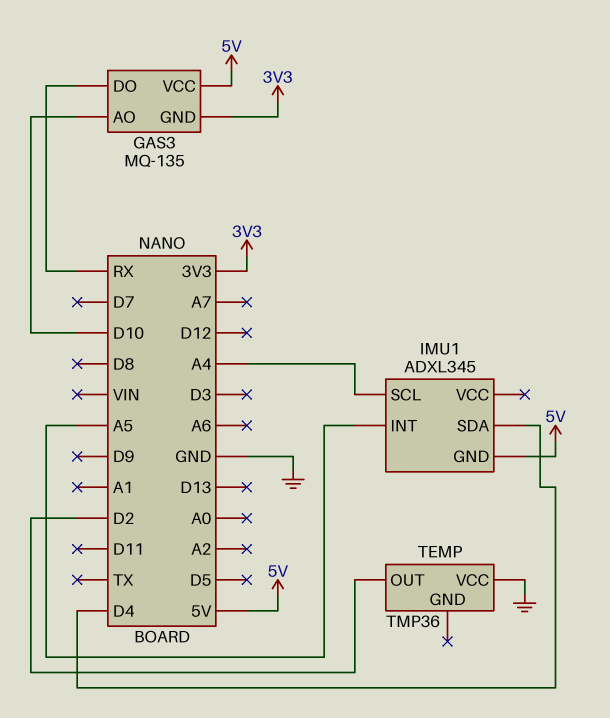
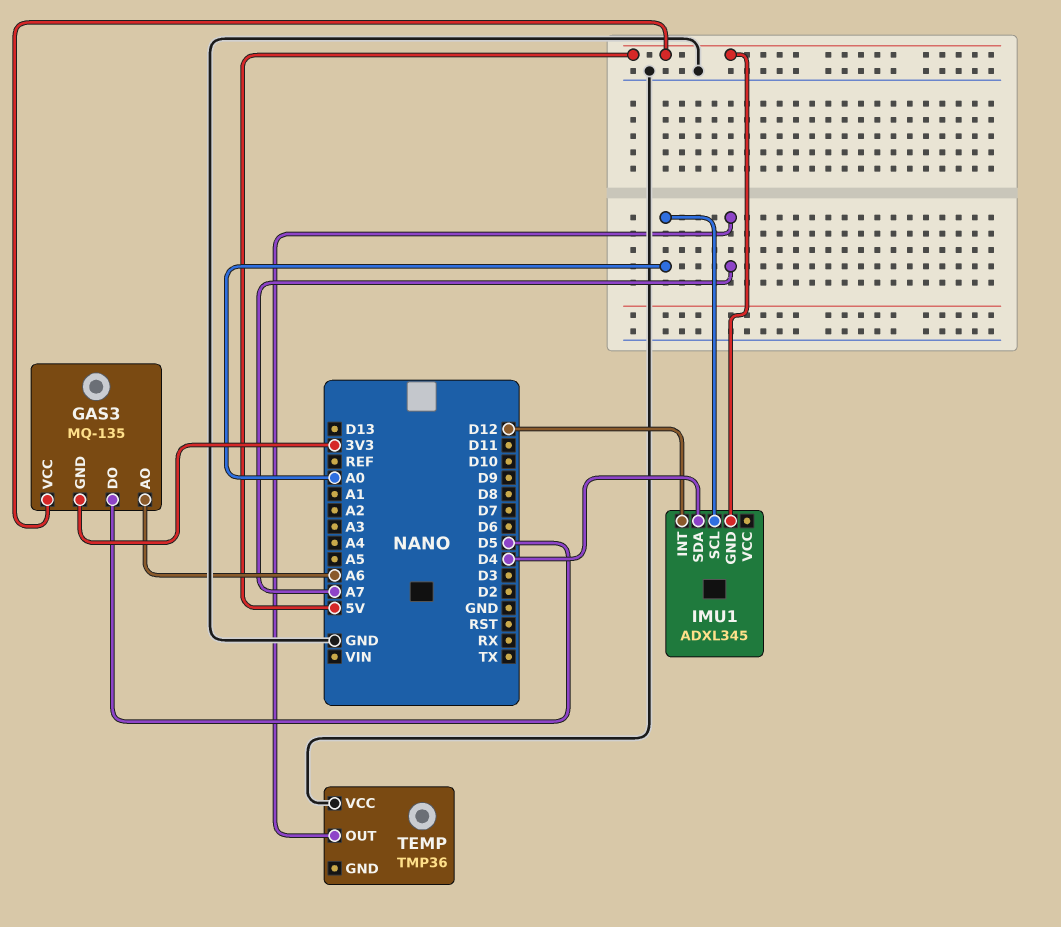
GAS3 pin AO: D10 -> A6
GAS3 pin DO: RX -> D5
IMU1 pin INT: A5 -> D12
IMU1 pin SCL: A4 -> A0
TEMP pin OUT: D2 -> A7

